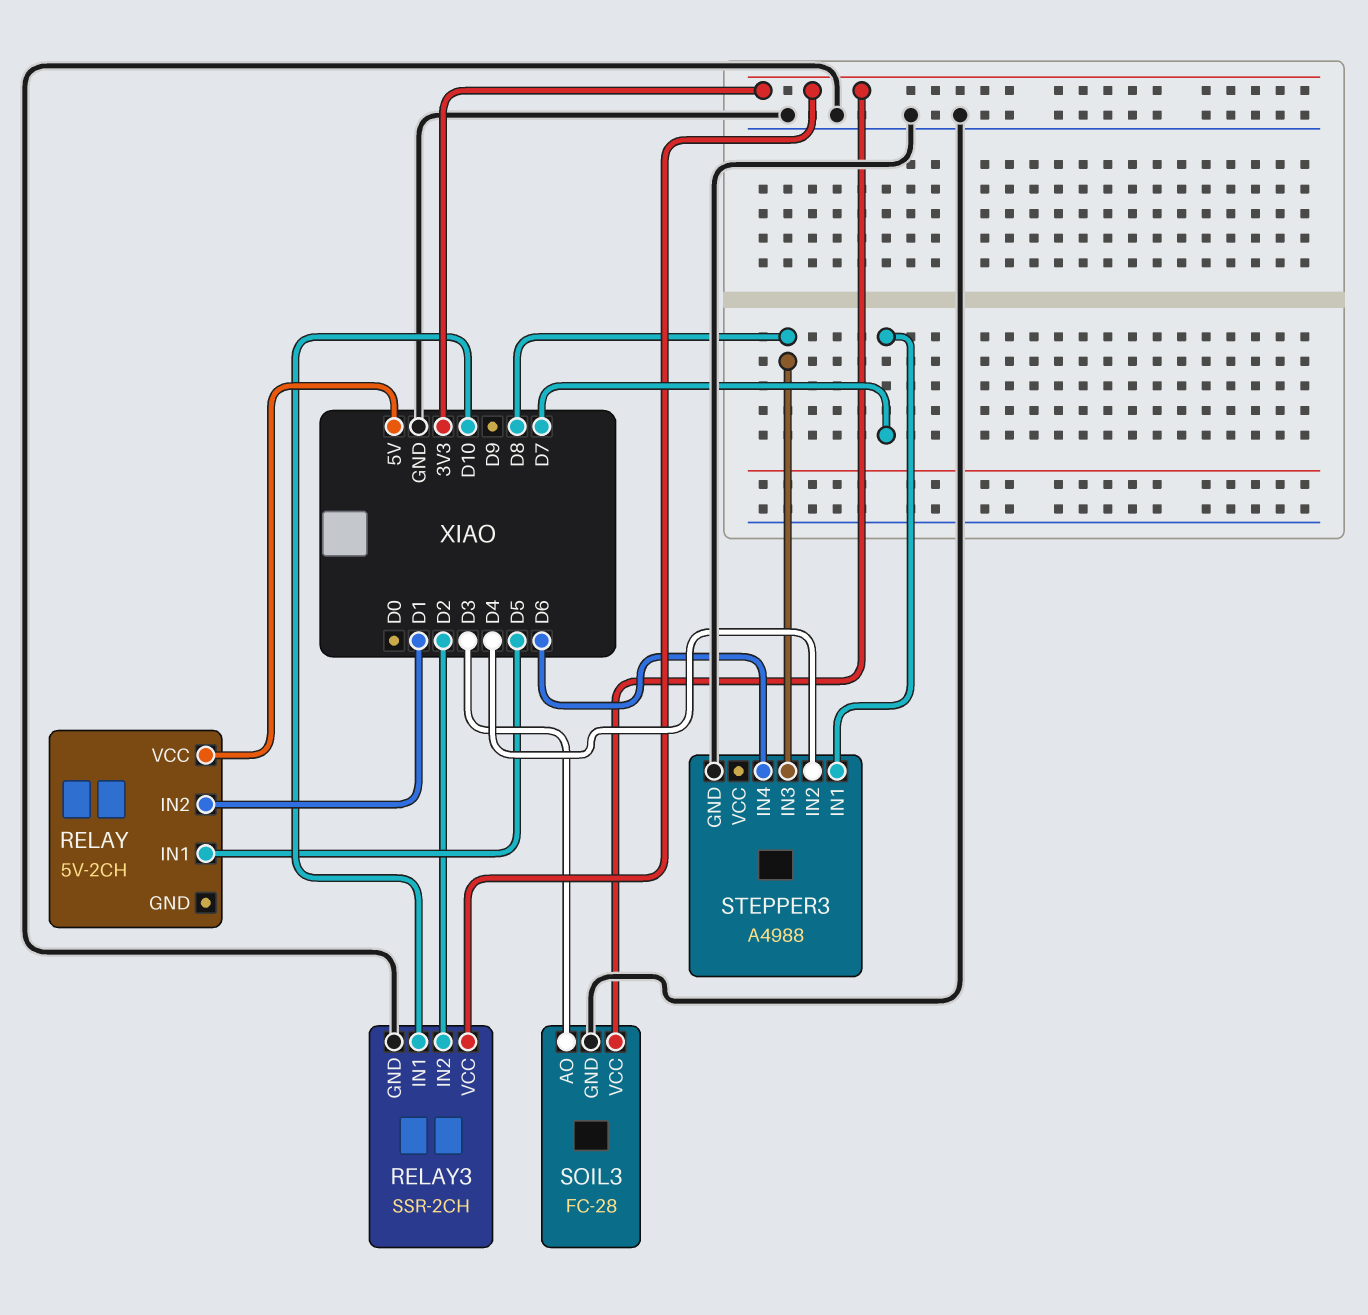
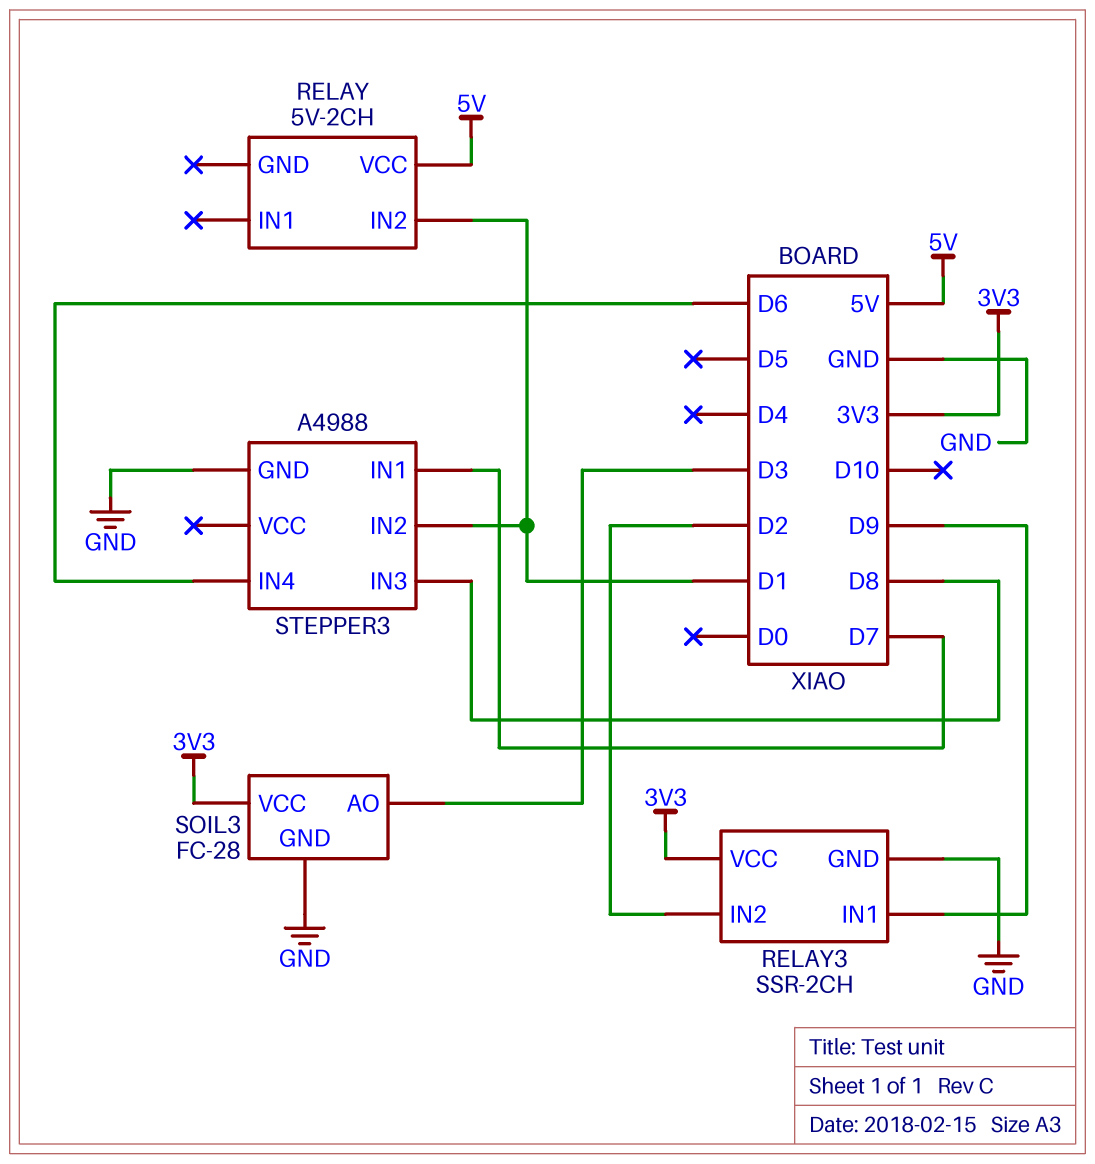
RELAY pin IN1: D5 -> none
RELAY3 pin IN1: D10 -> D9
STEPPER3 pin IN2: D4 -> D1

